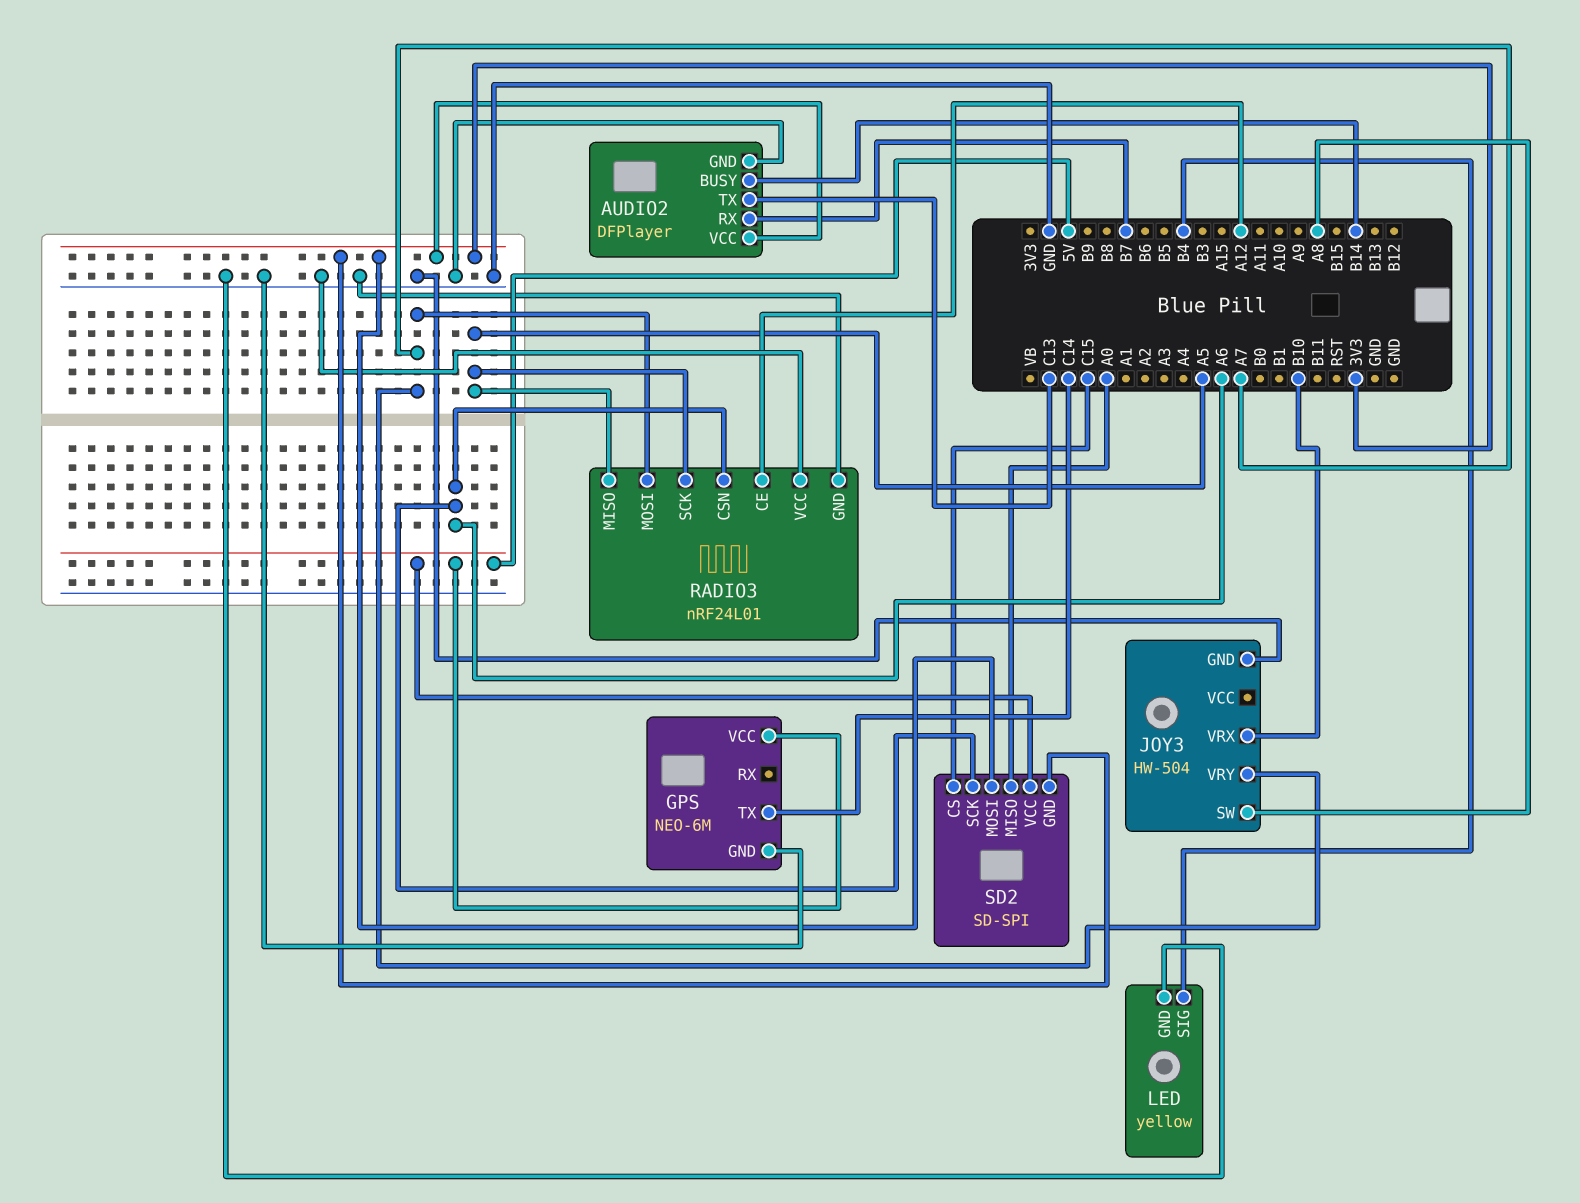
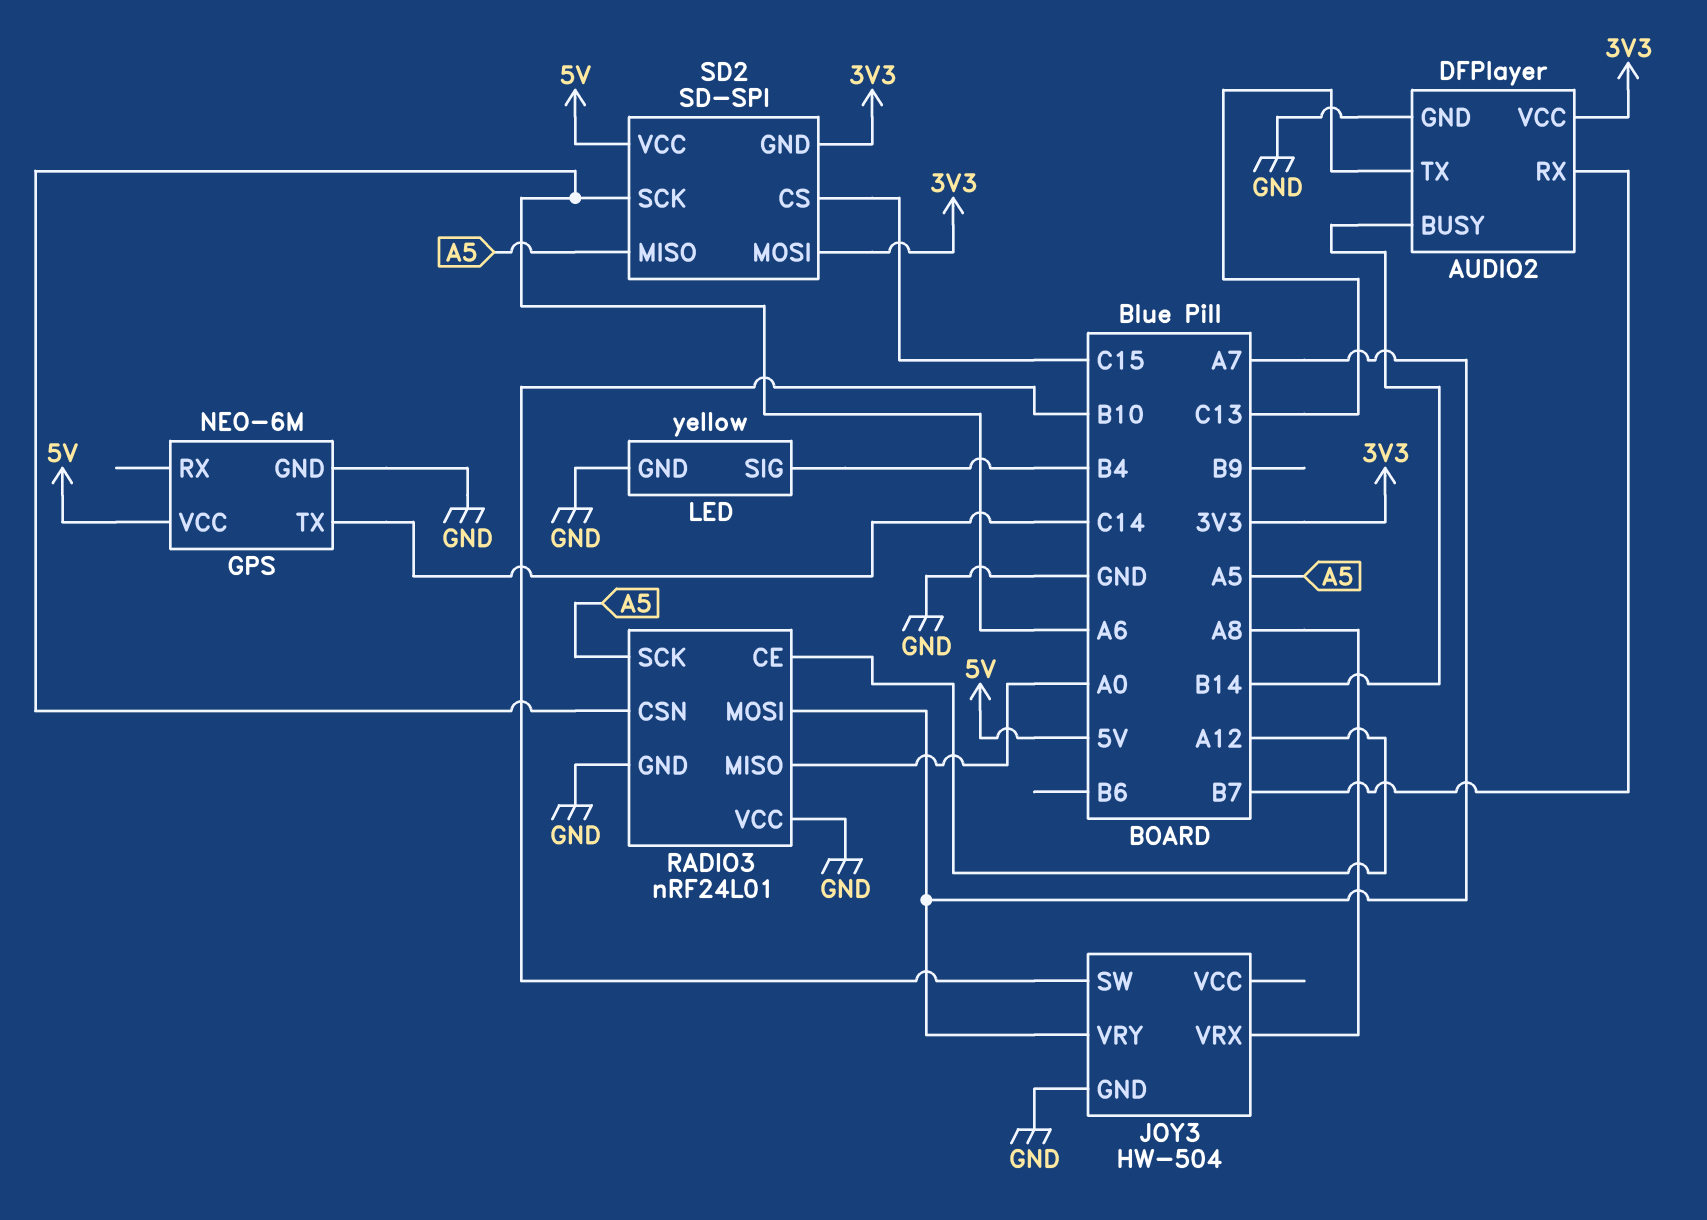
JOY3 pin SW: A8 -> B10
JOY3 pin VRX: B10 -> A8
RADIO3 pin MISO: A5 -> A0
SD2 pin MISO: A0 -> A5

